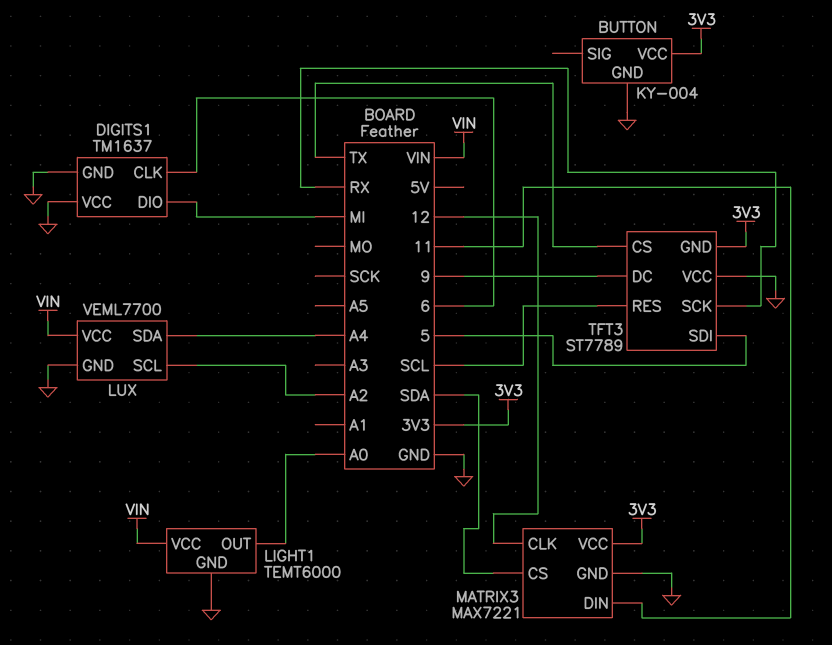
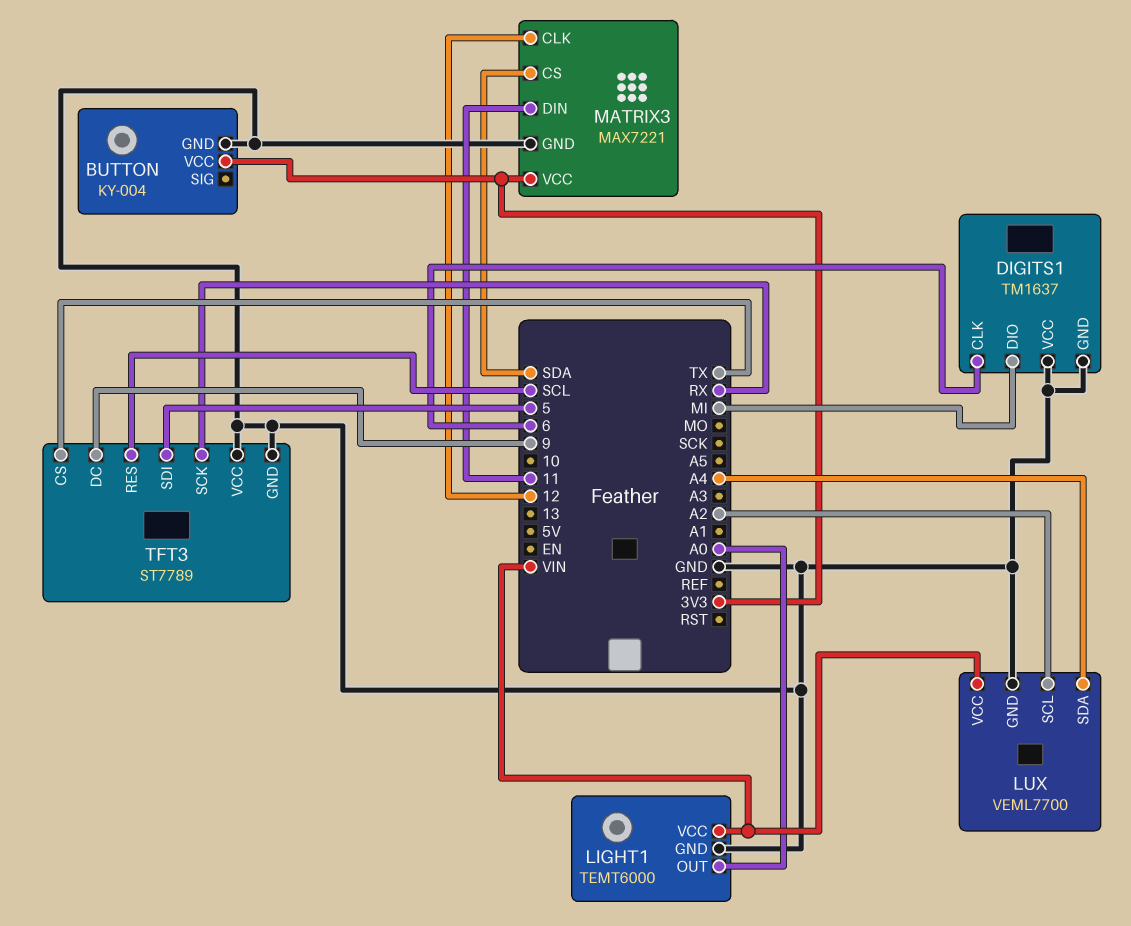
TFT3 pin GND: 3V3 -> GND

